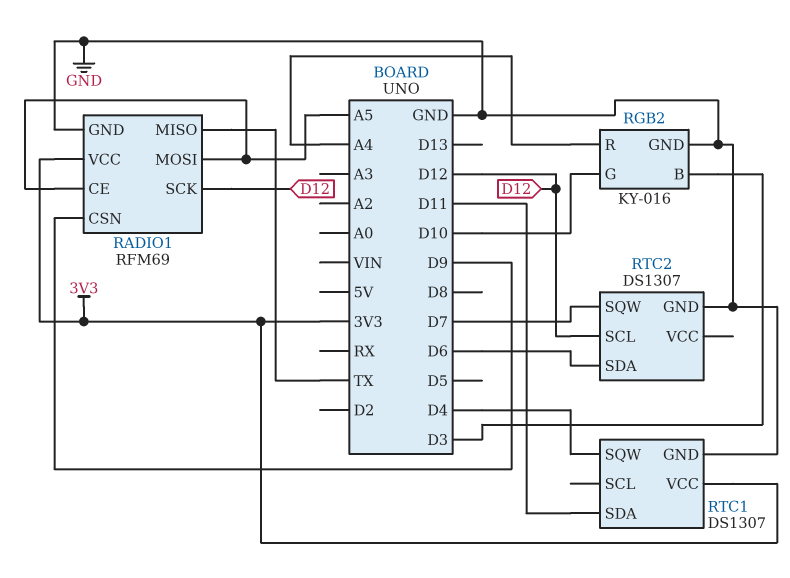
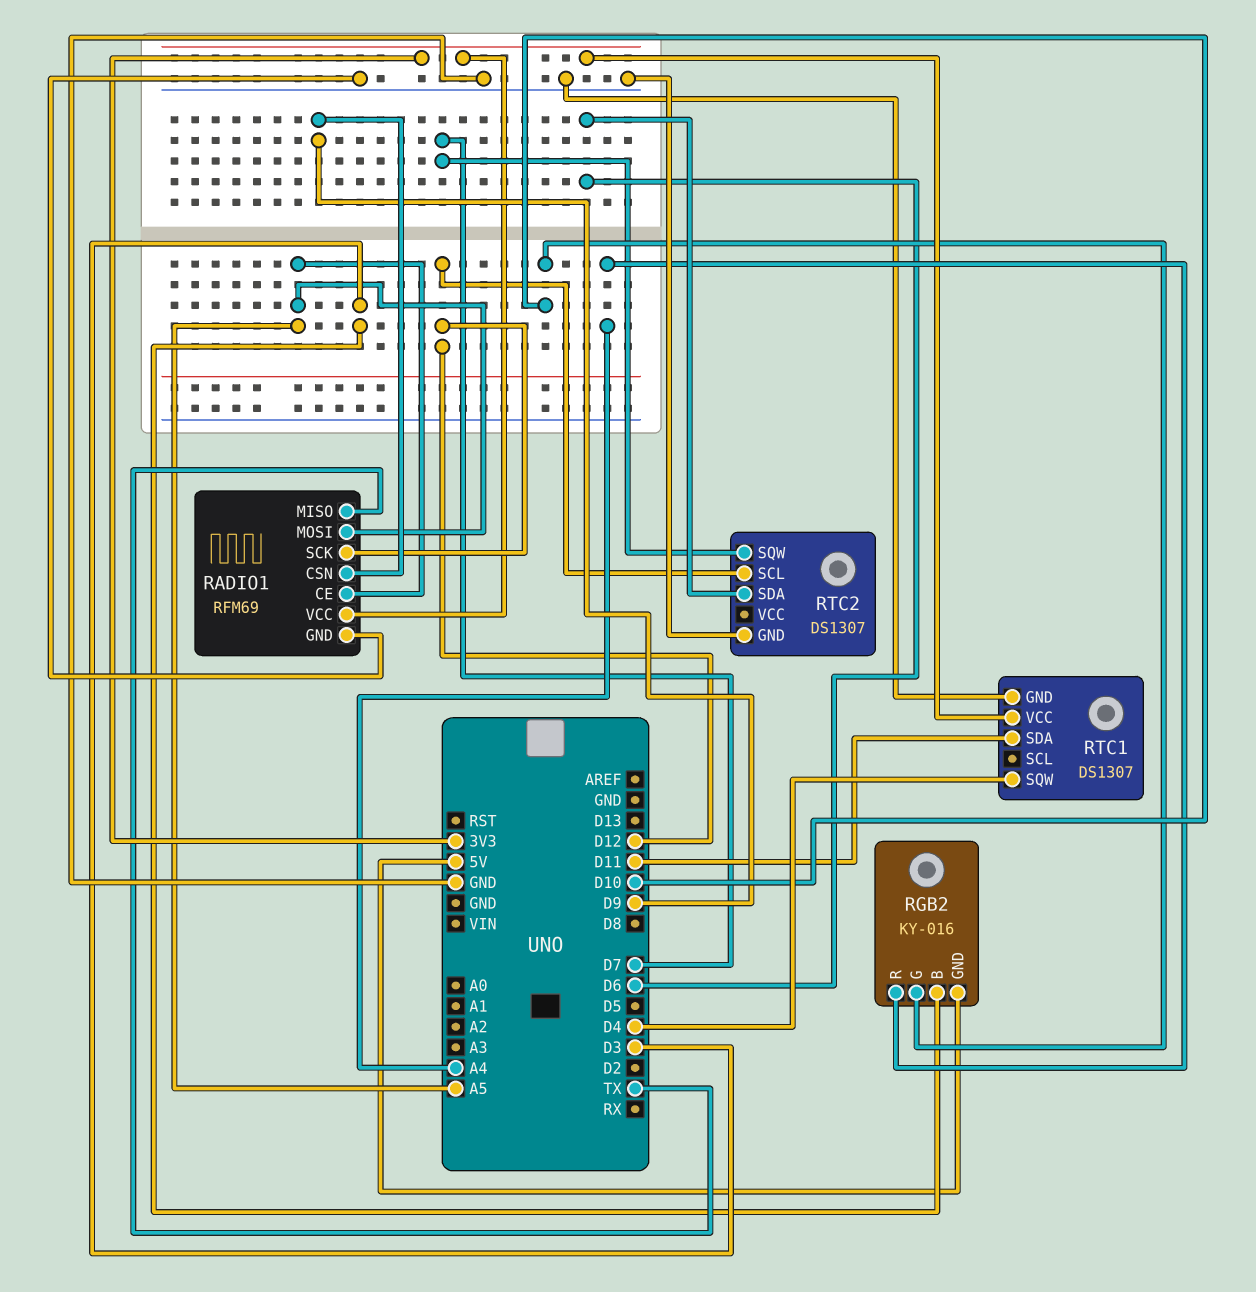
RGB2 pin GND: GND -> 5V

